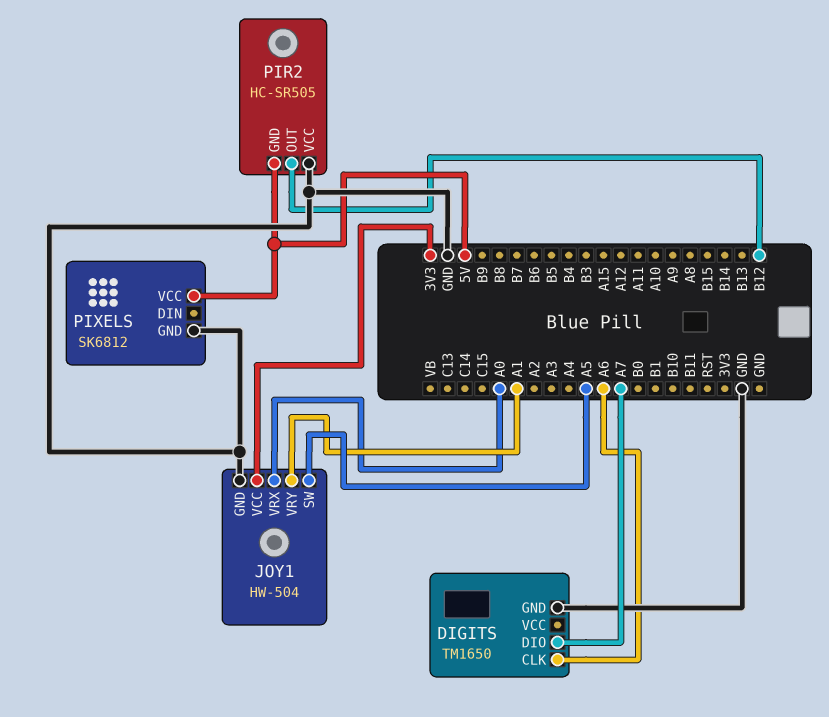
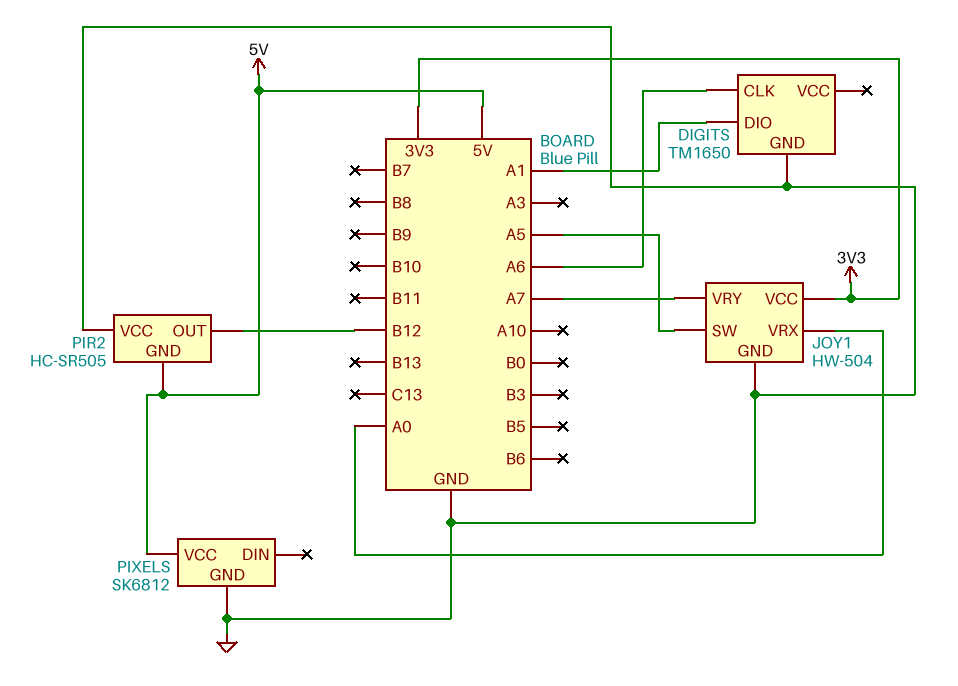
DIGITS pin DIO: A7 -> A1
JOY1 pin VRY: A1 -> A7

